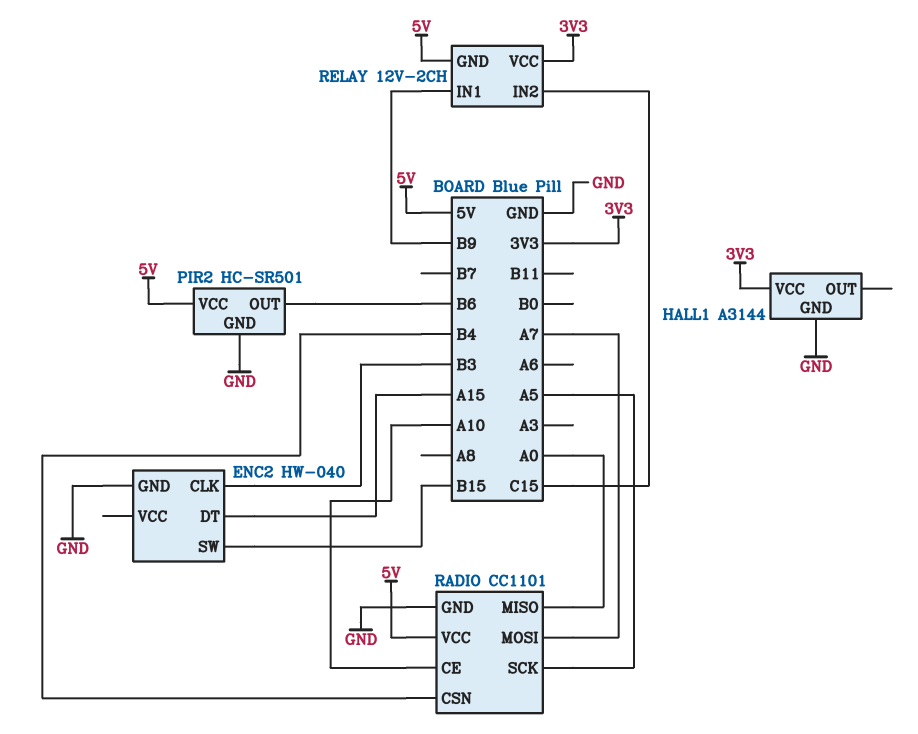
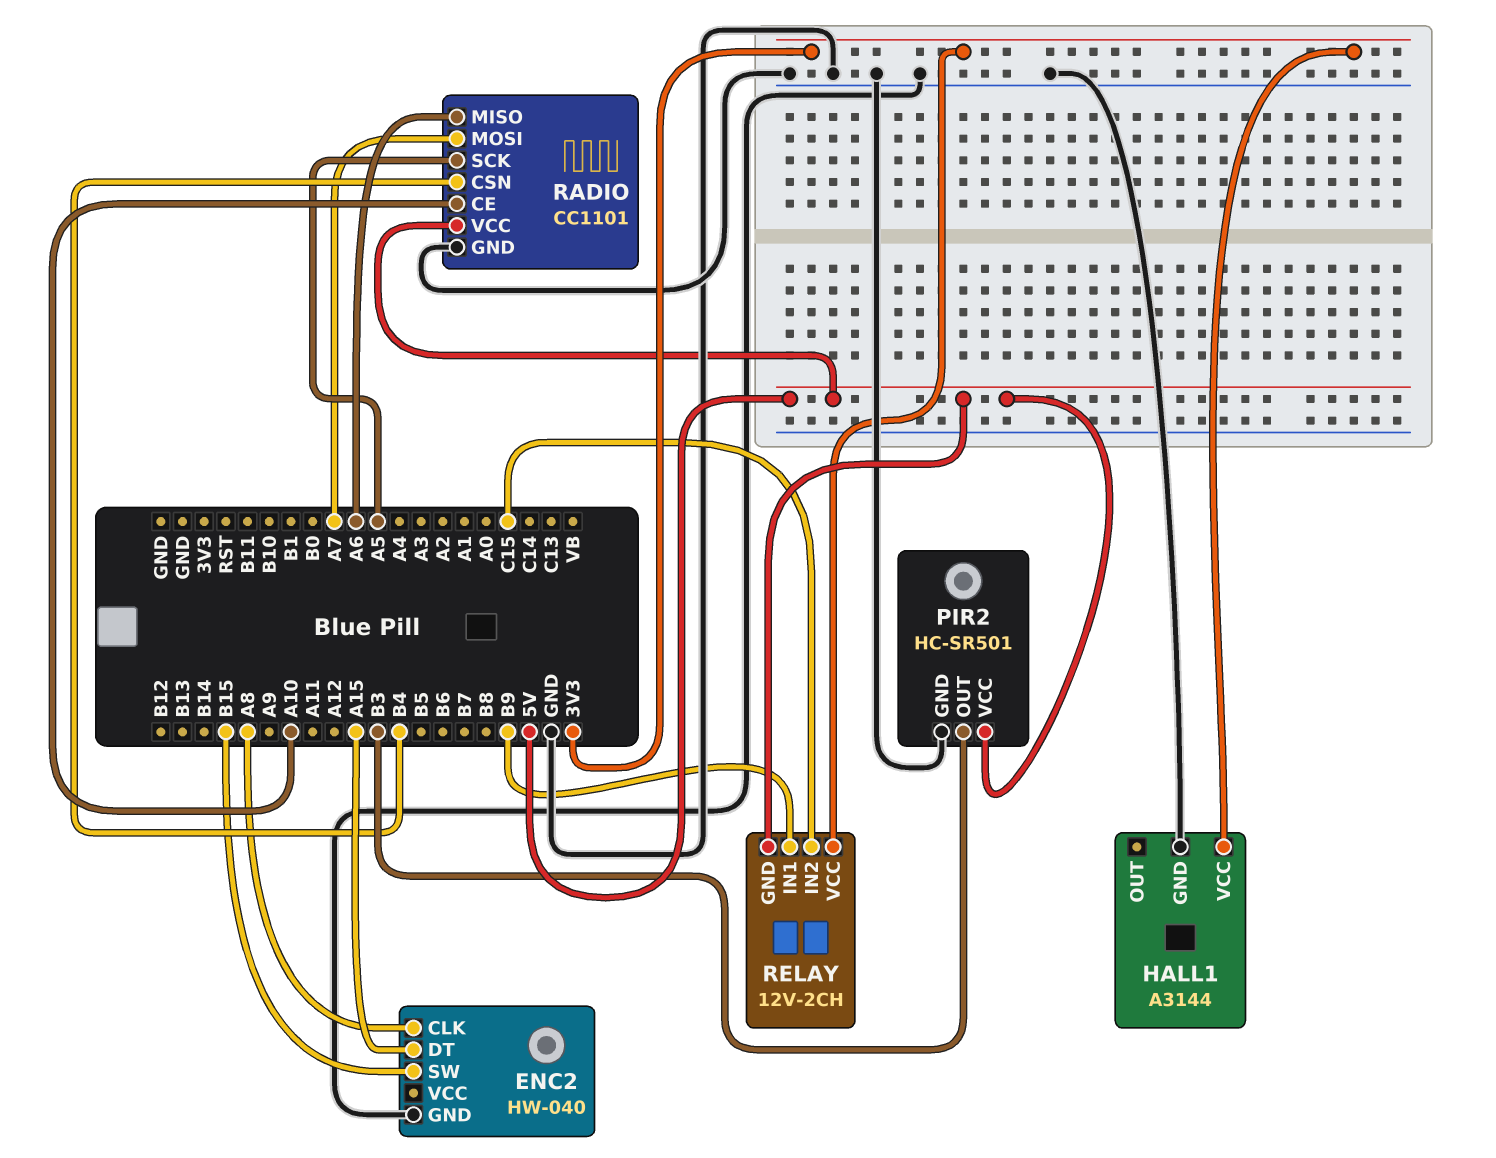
ENC2 pin CLK: B3 -> A8
PIR2 pin OUT: B6 -> B3
RADIO pin MISO: A0 -> A6

